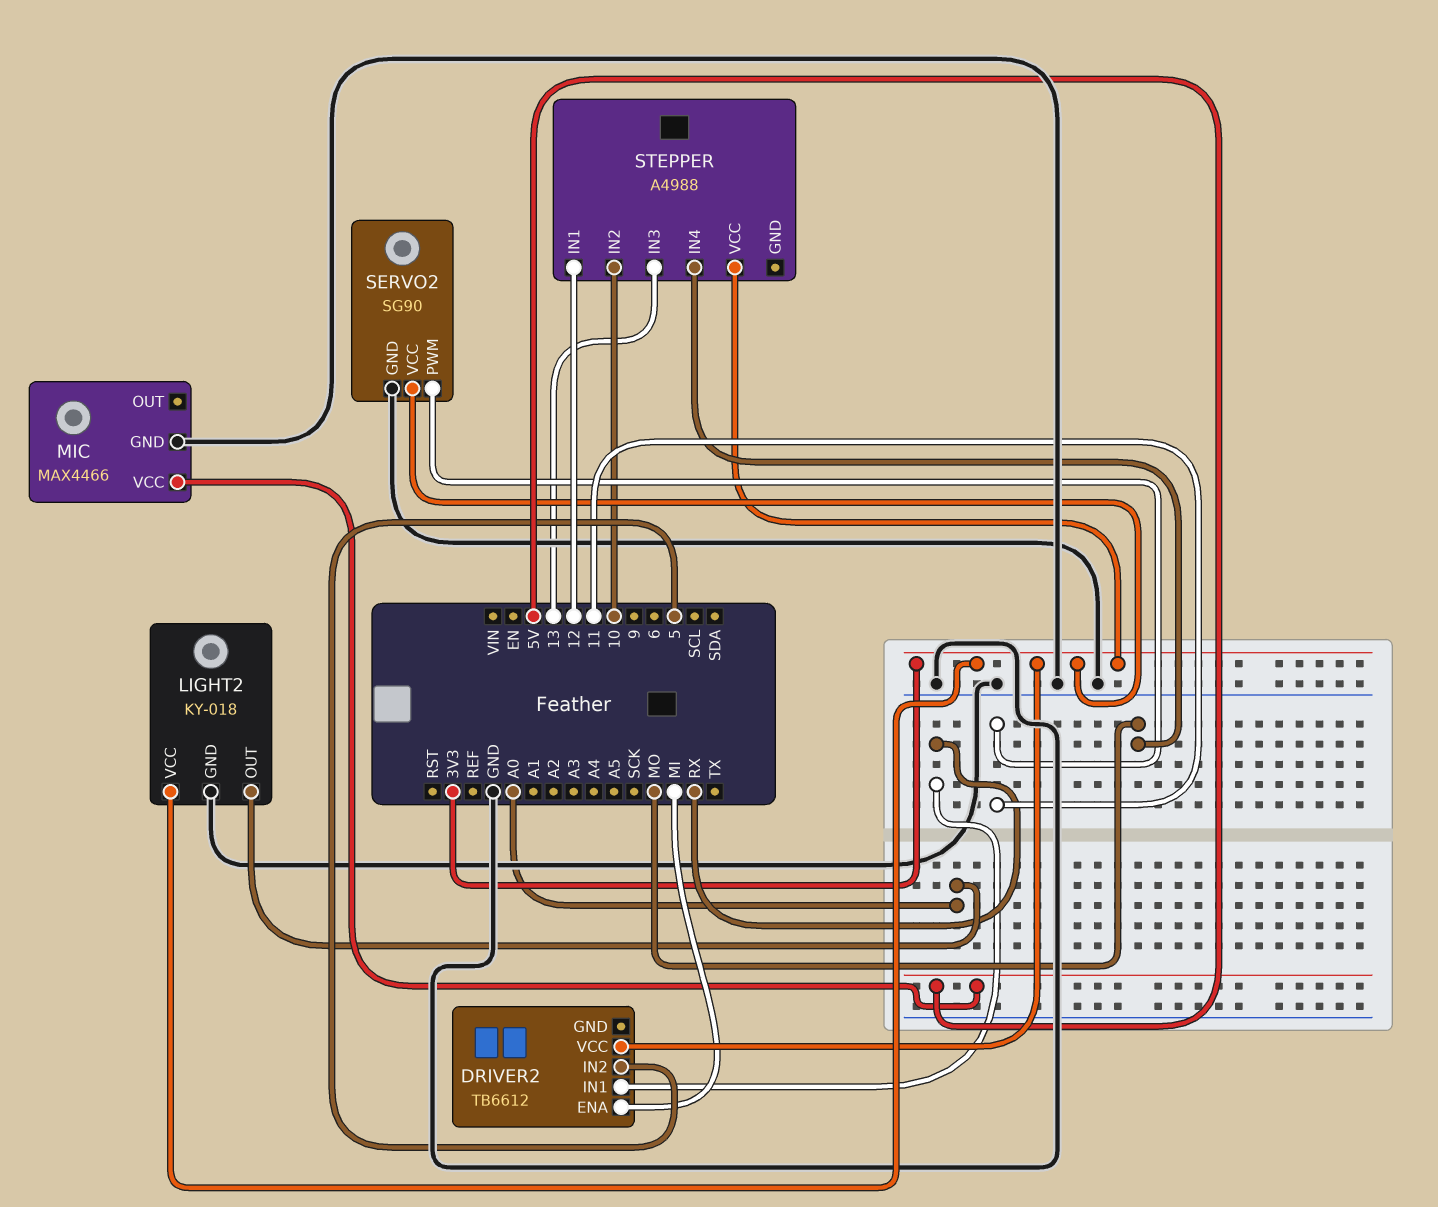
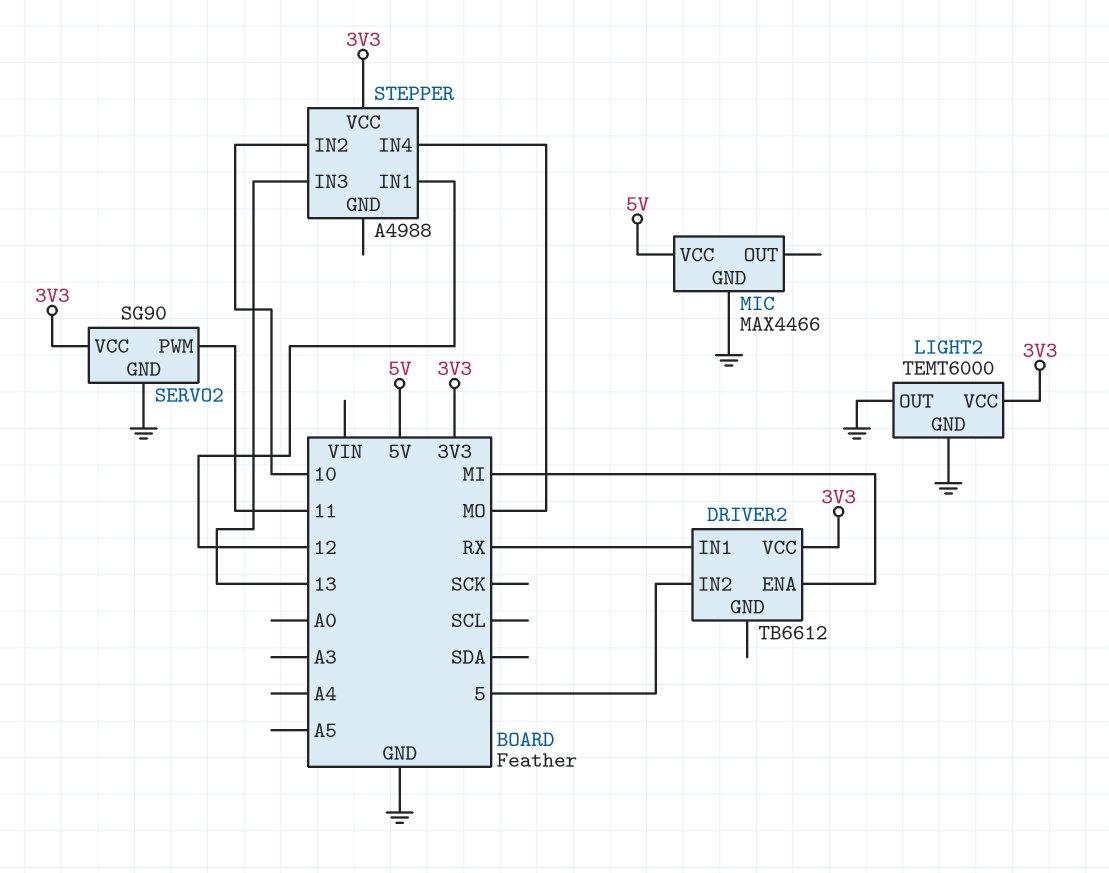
LIGHT2: KY-018 -> TEMT6000
LIGHT2 pin OUT: A0 -> GND

